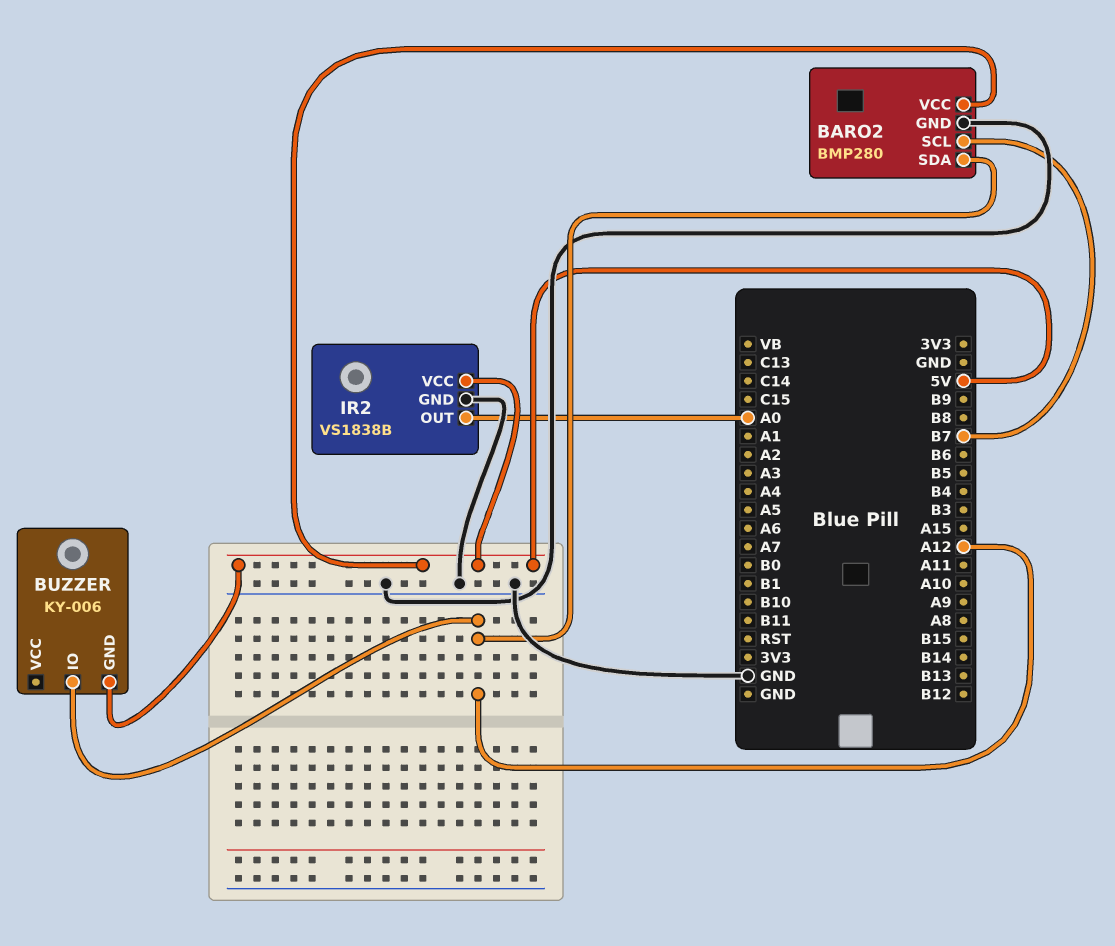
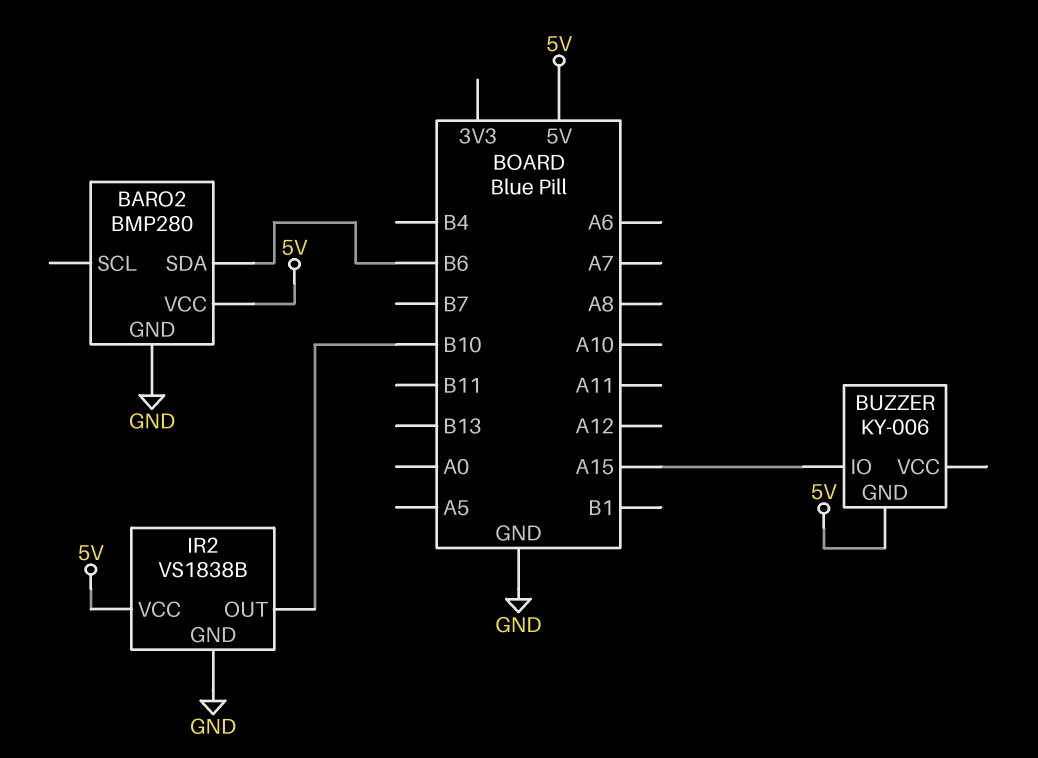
BARO2 pin SCL: B7 -> none
BARO2 pin SDA: A12 -> B6
BUZZER pin IO: A12 -> A15
IR2 pin OUT: A0 -> B10

